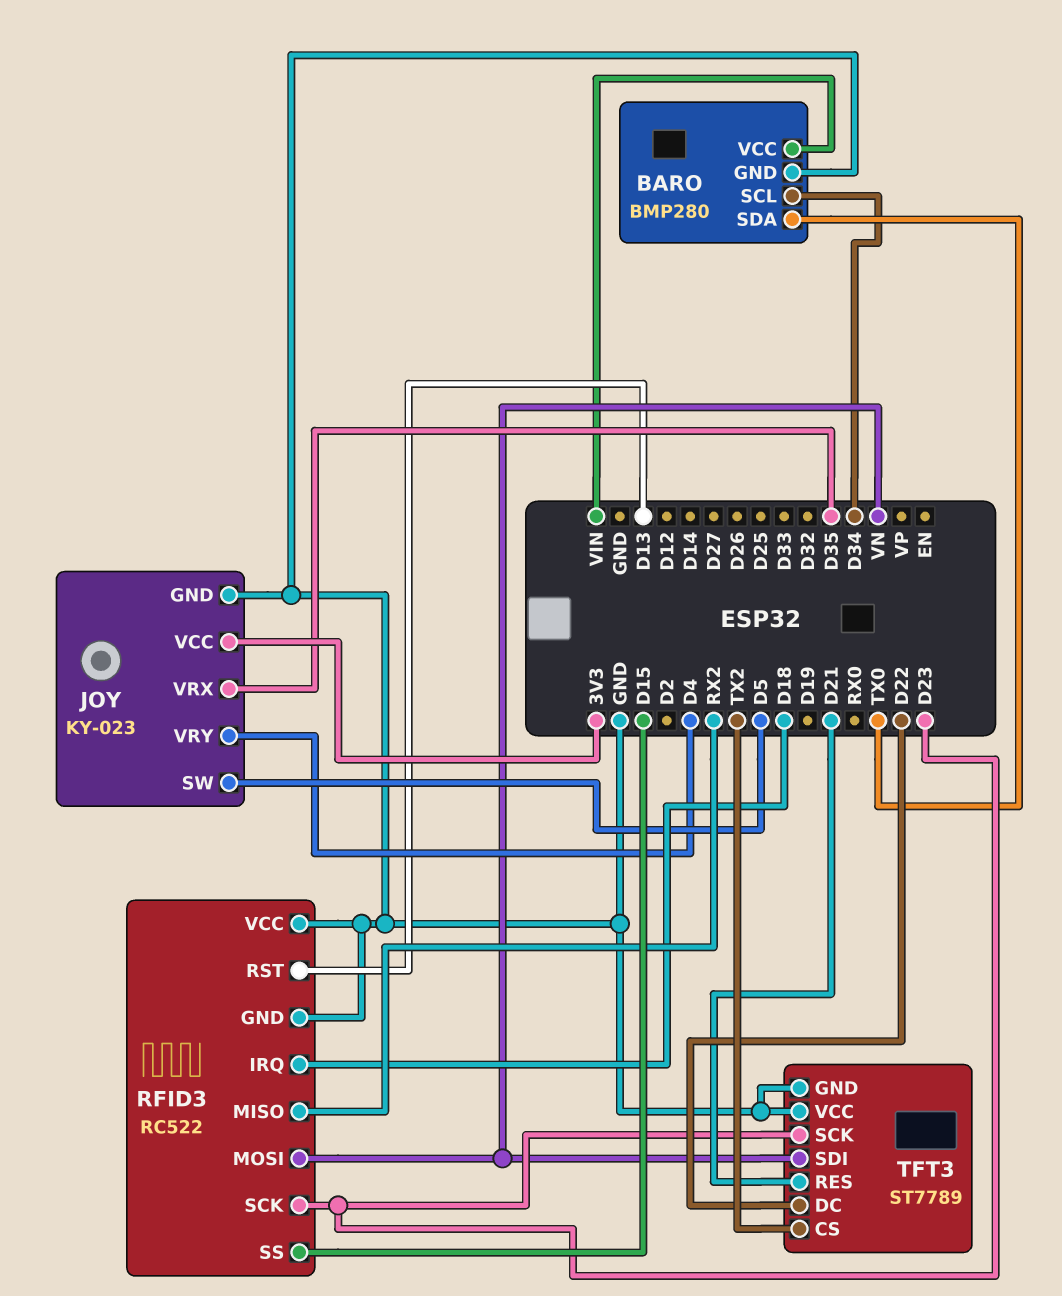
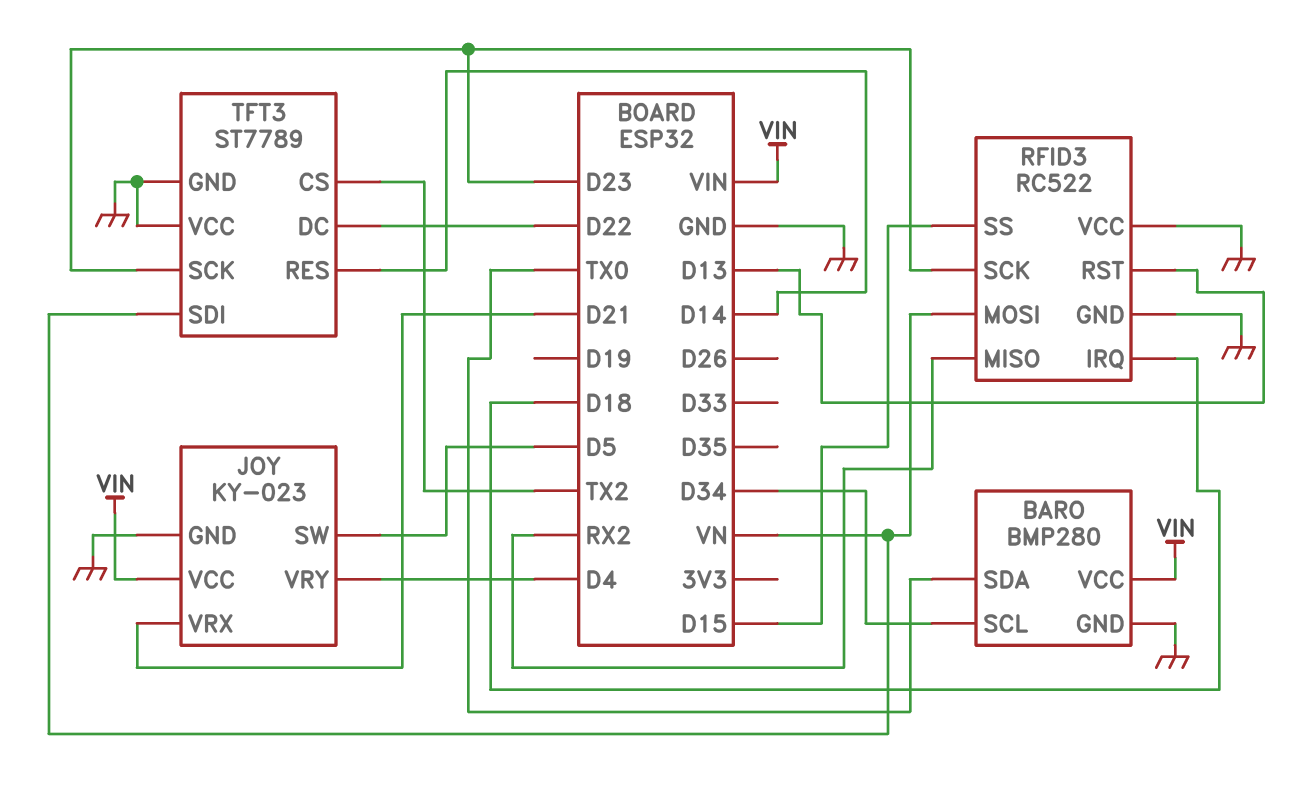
JOY pin VCC: 3V3 -> VIN
JOY pin VRX: D35 -> D21
TFT3 pin RES: D21 -> D14

